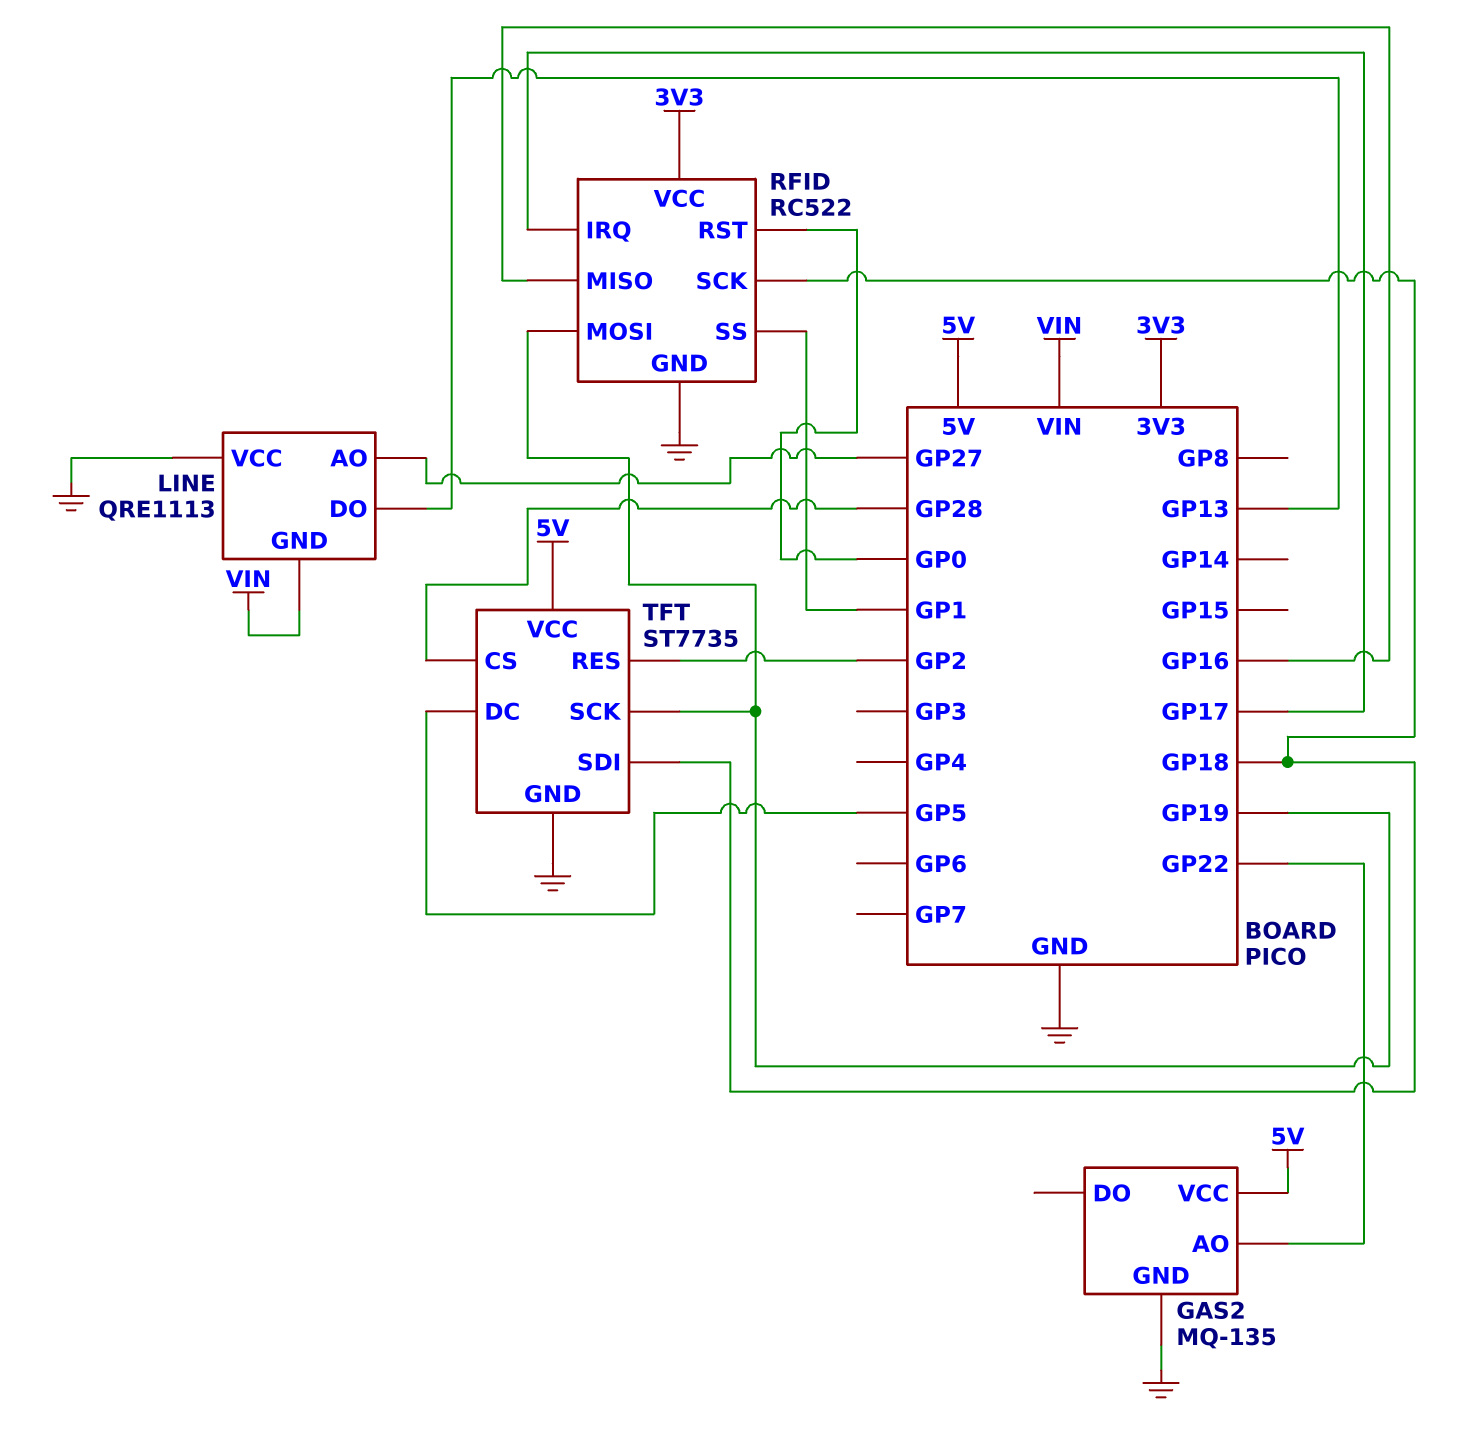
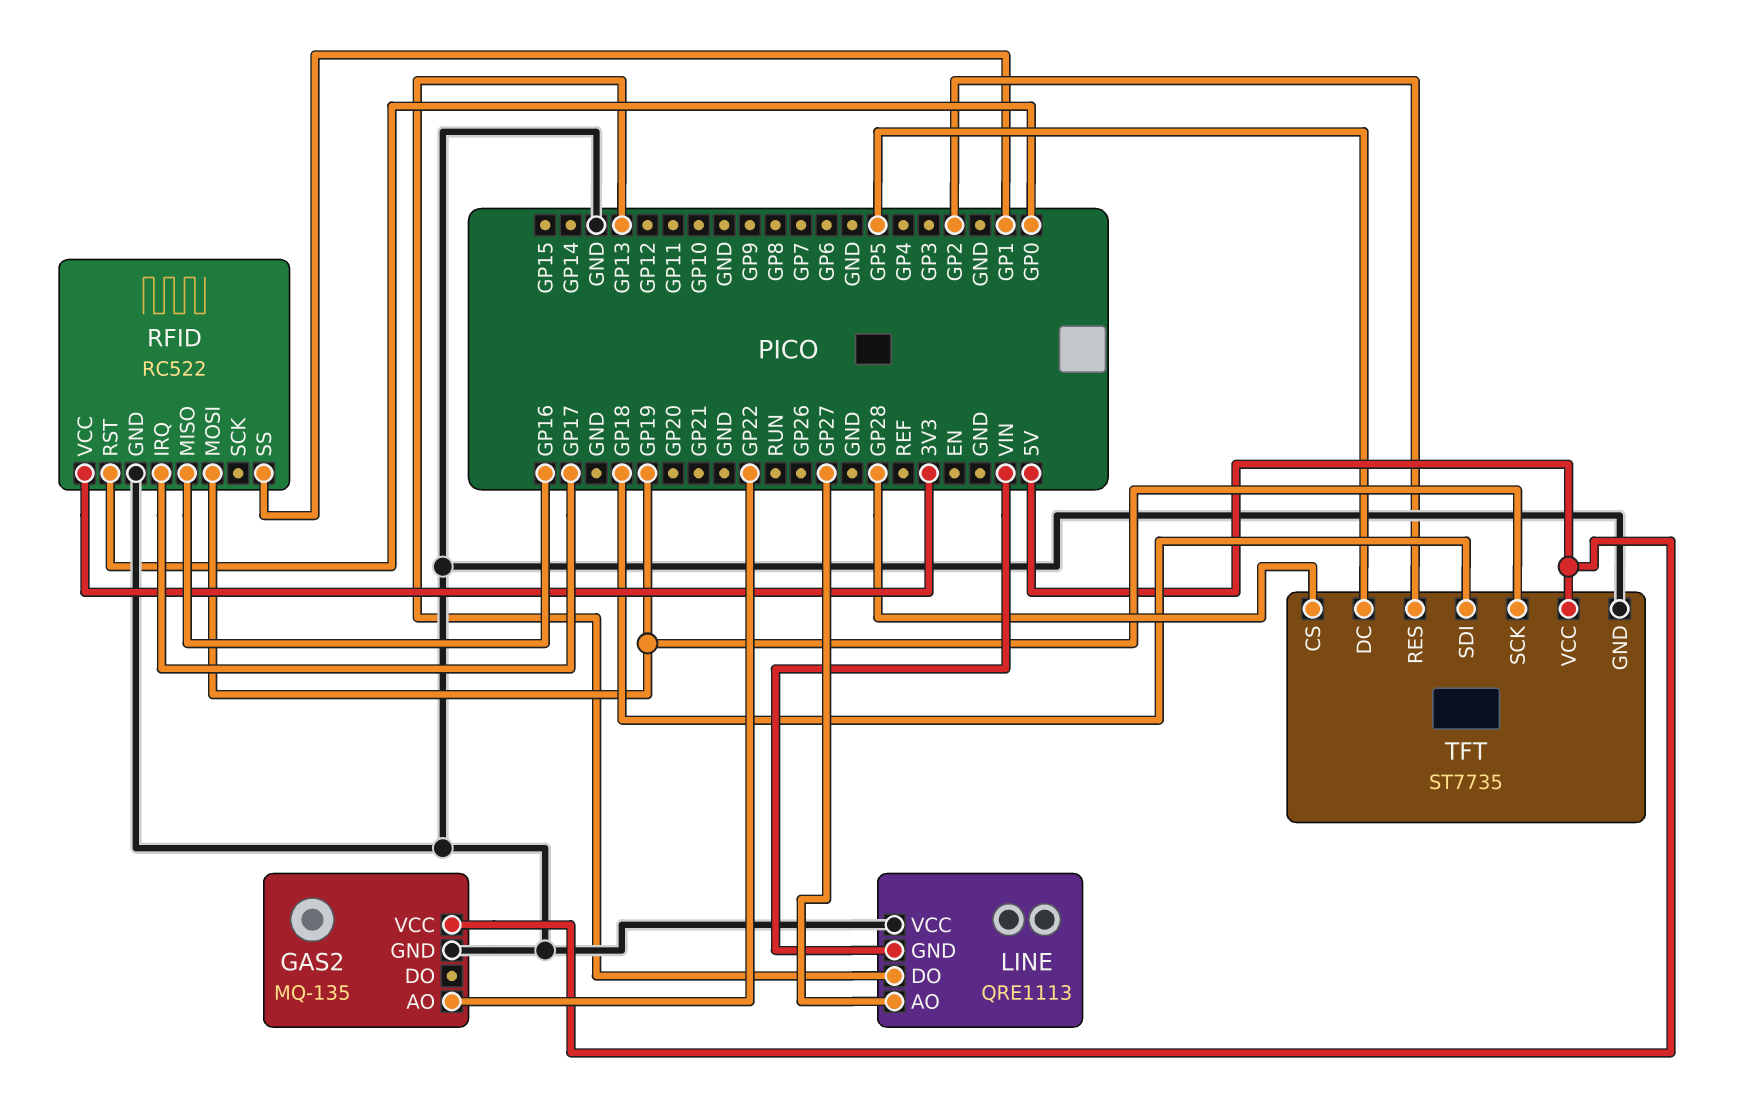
RFID pin SCK: GP18 -> none

